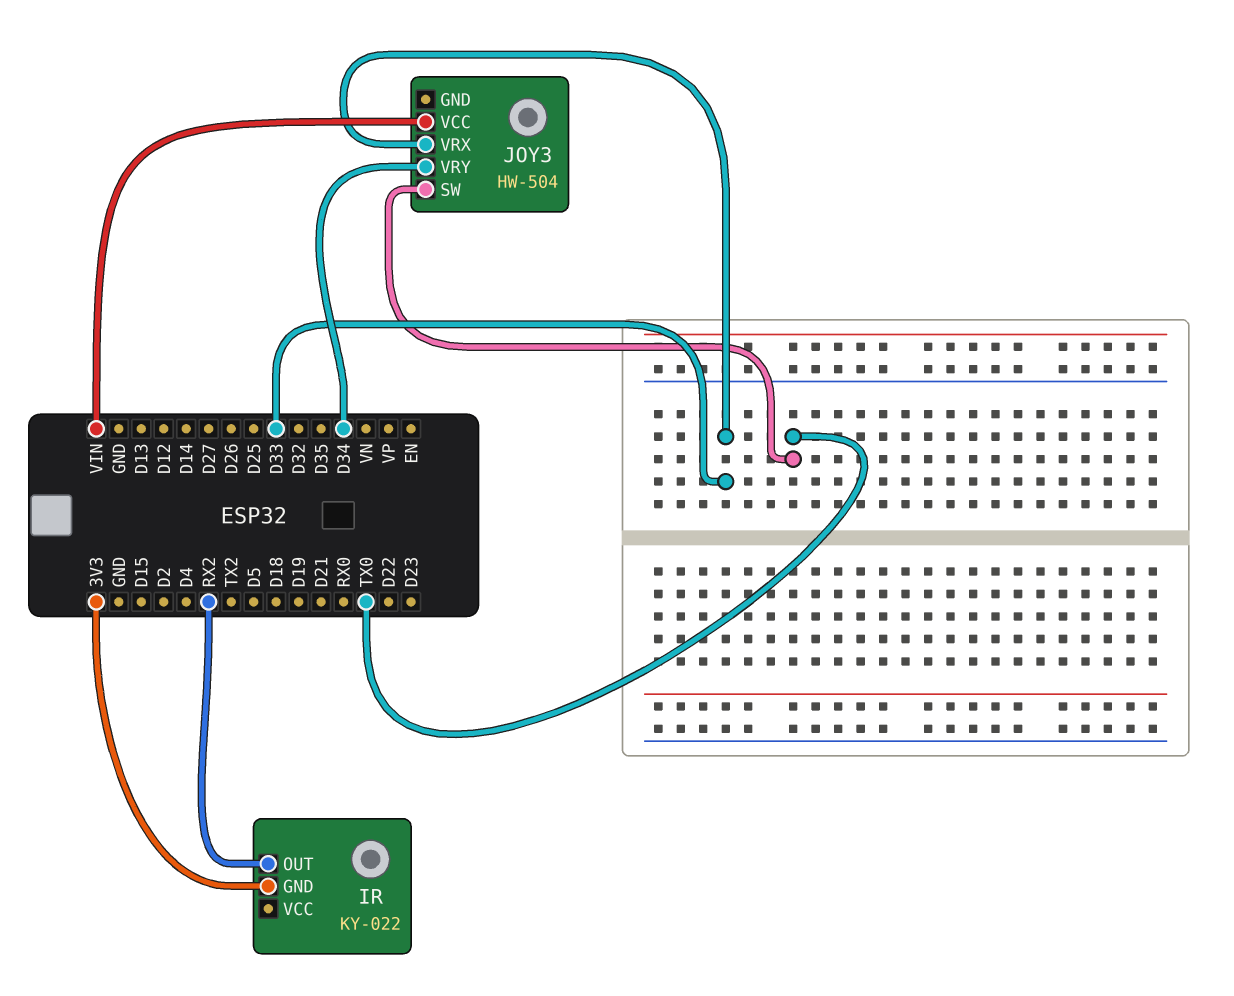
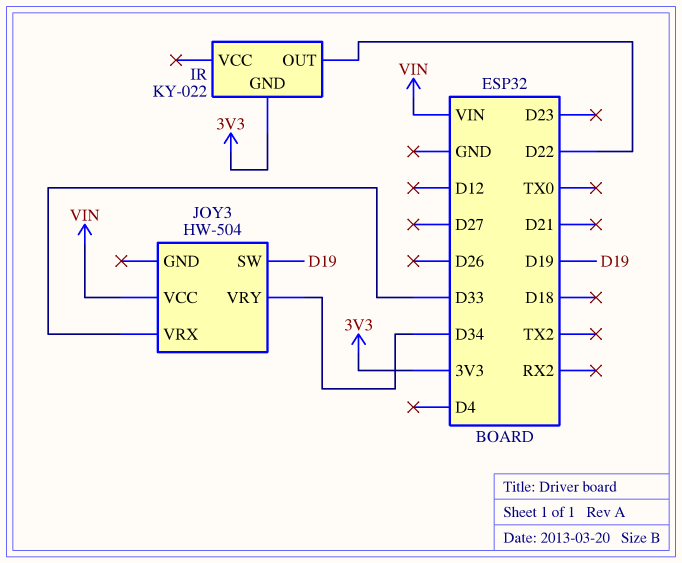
IR pin OUT: RX2 -> D22
JOY3 pin SW: TX0 -> D19

